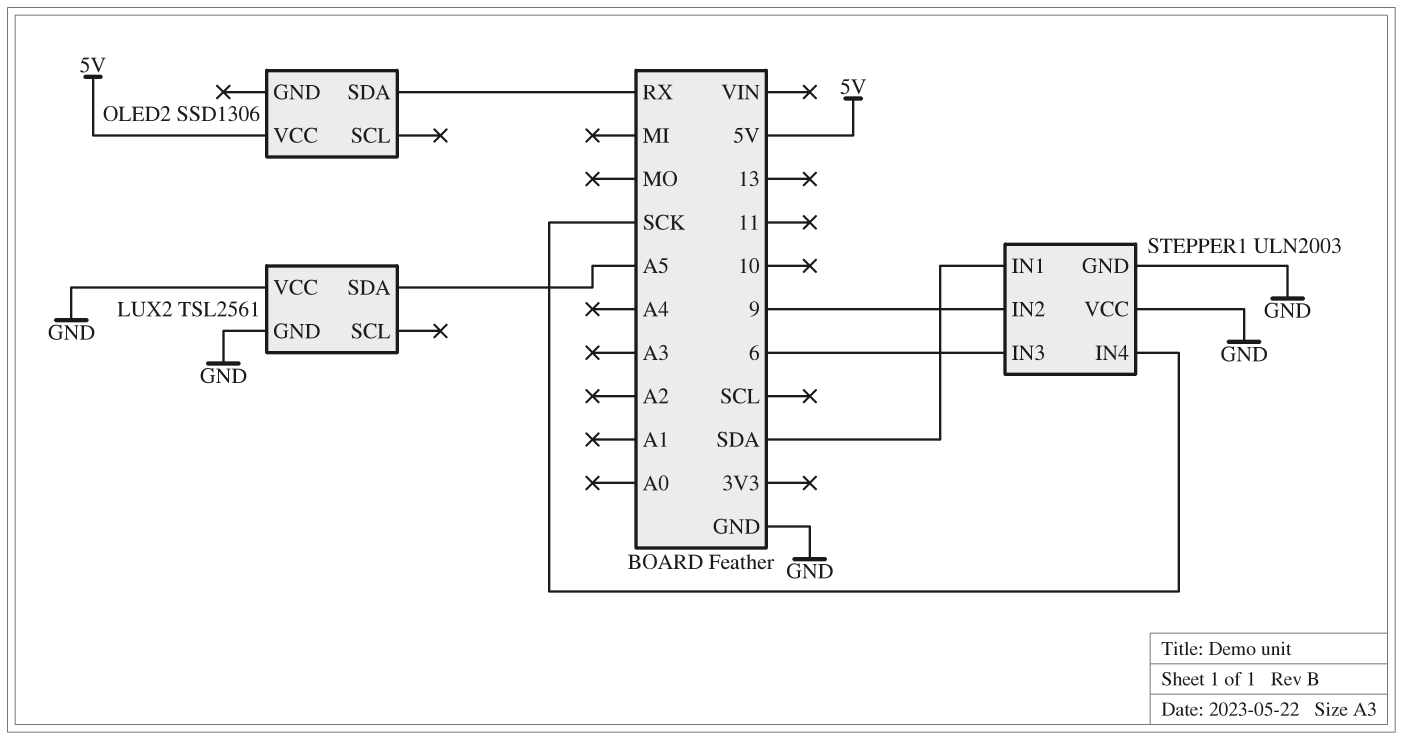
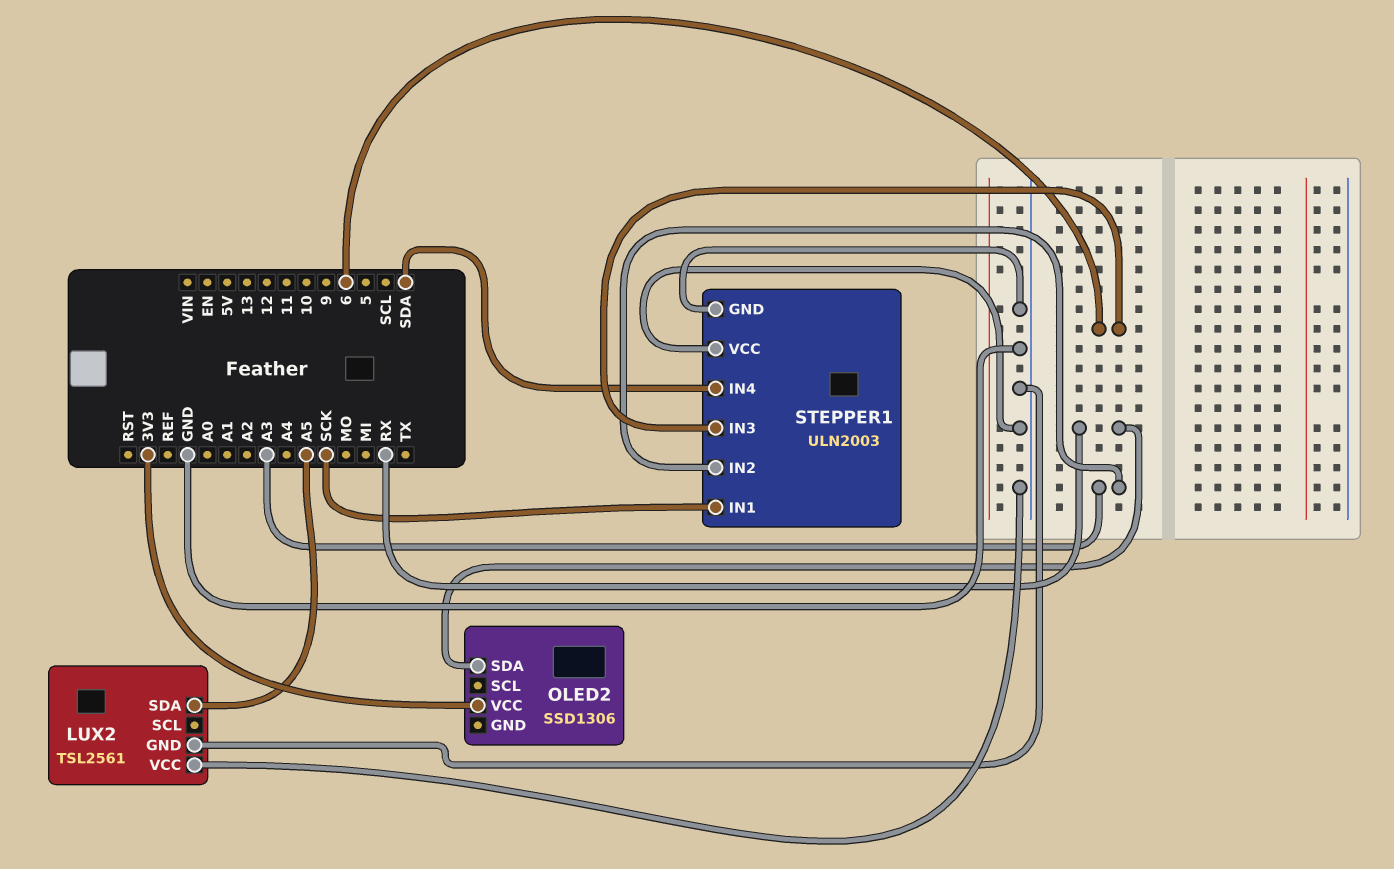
OLED2 pin VCC: 5V -> 3V3
STEPPER1 pin IN1: SDA -> SCK
STEPPER1 pin IN2: 9 -> A3
STEPPER1 pin IN4: SCK -> SDA

